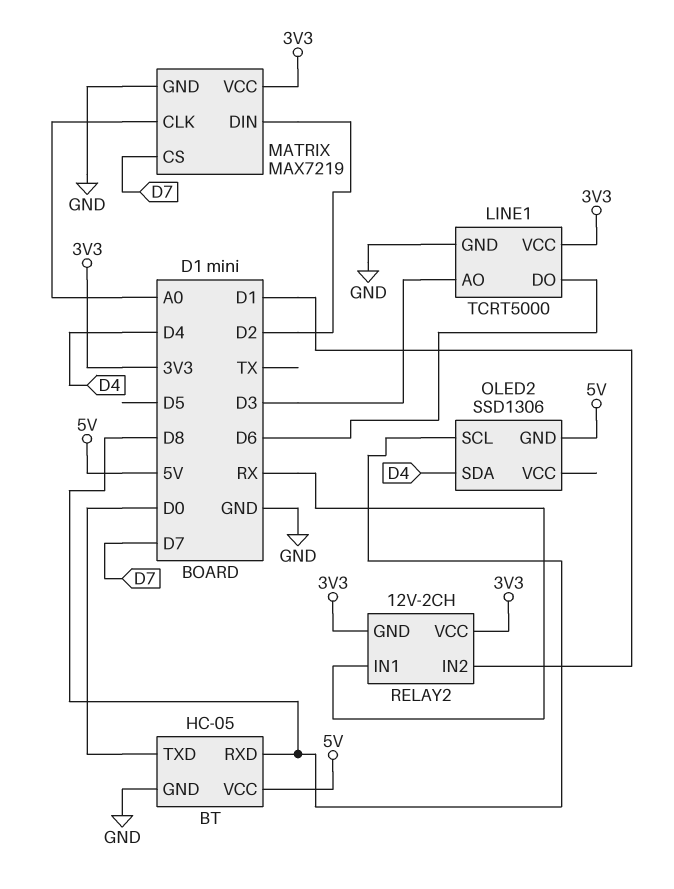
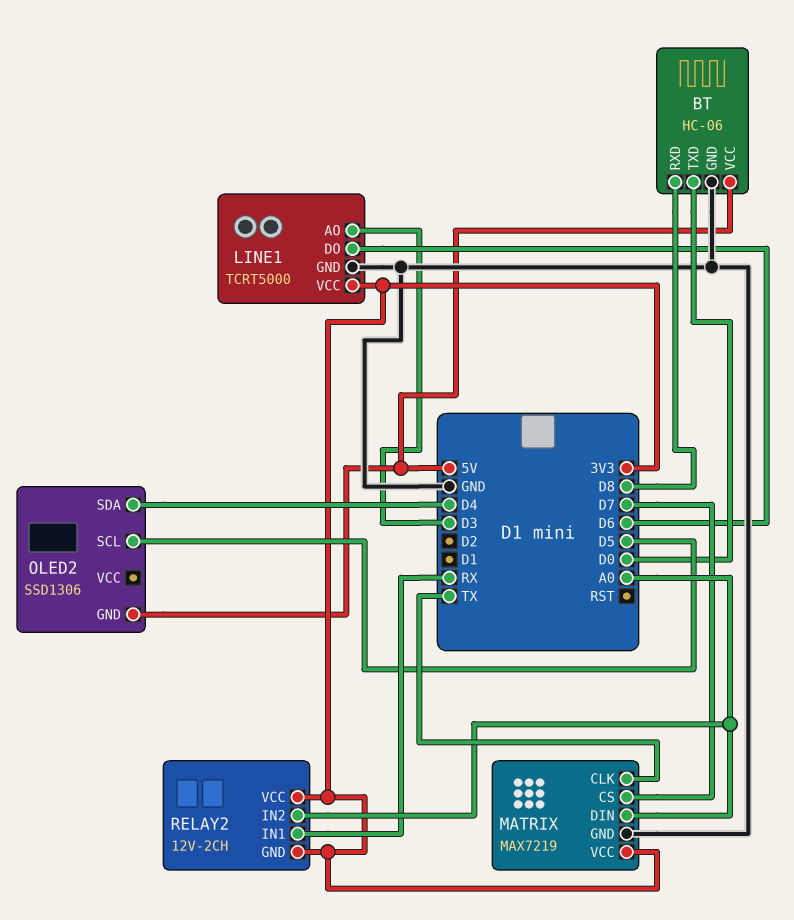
BT: HC-05 -> HC-06
MATRIX pin CLK: A0 -> TX
MATRIX pin DIN: D2 -> A0
OLED2 pin SCL: D8 -> D5
RELAY2 pin IN2: D1 -> A0

